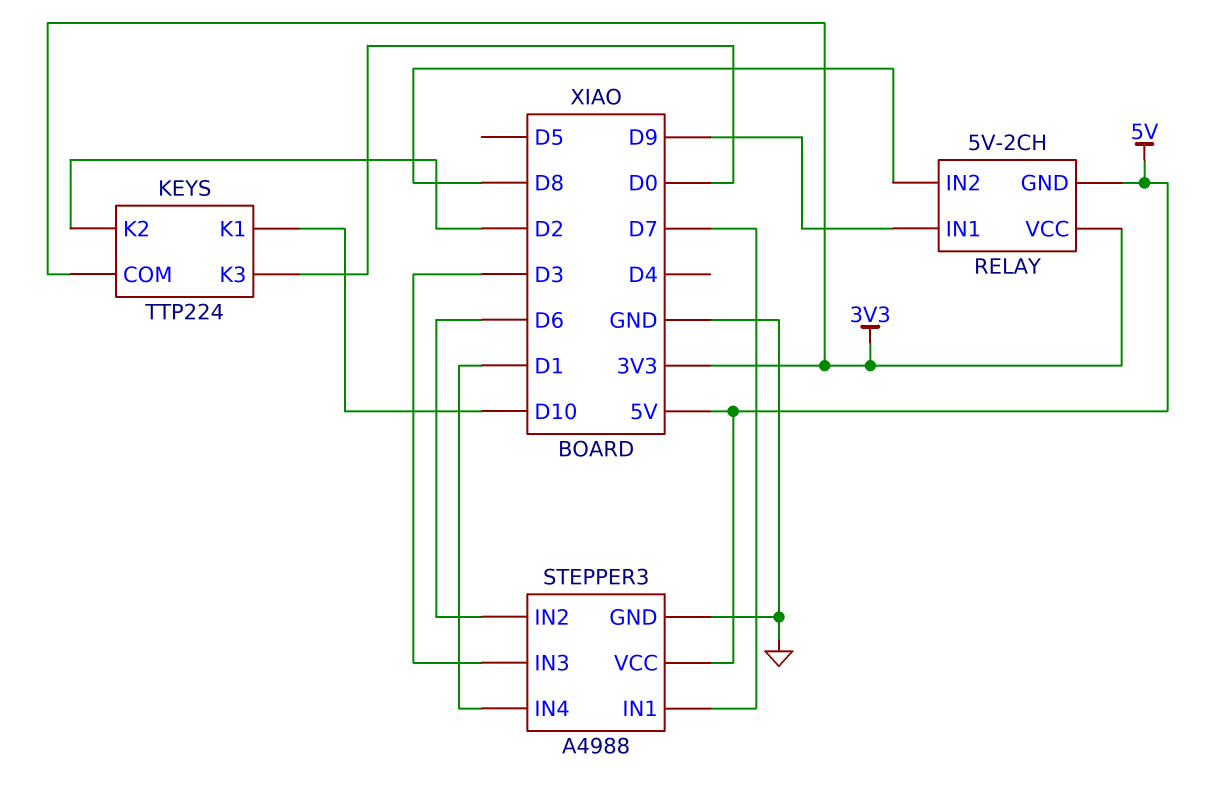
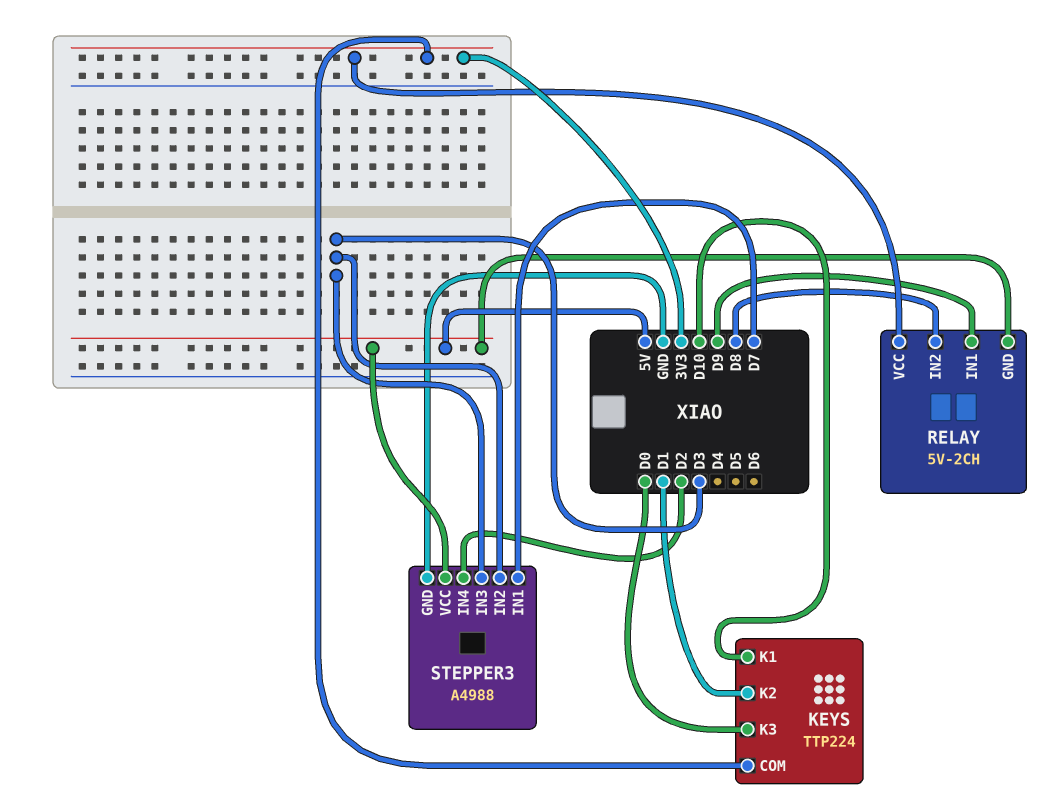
KEYS pin K2: D2 -> D1
STEPPER3 pin IN2: D6 -> D3
STEPPER3 pin IN4: D1 -> D2

